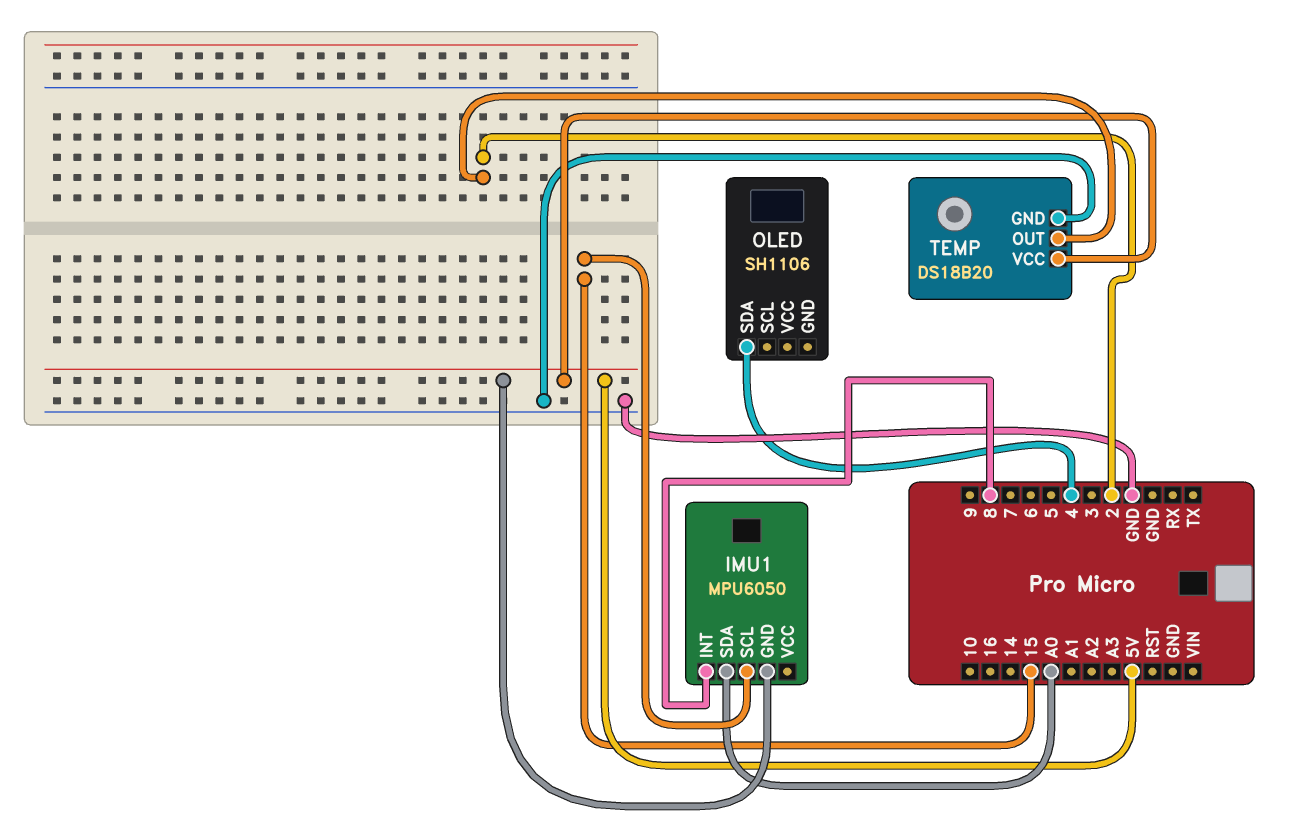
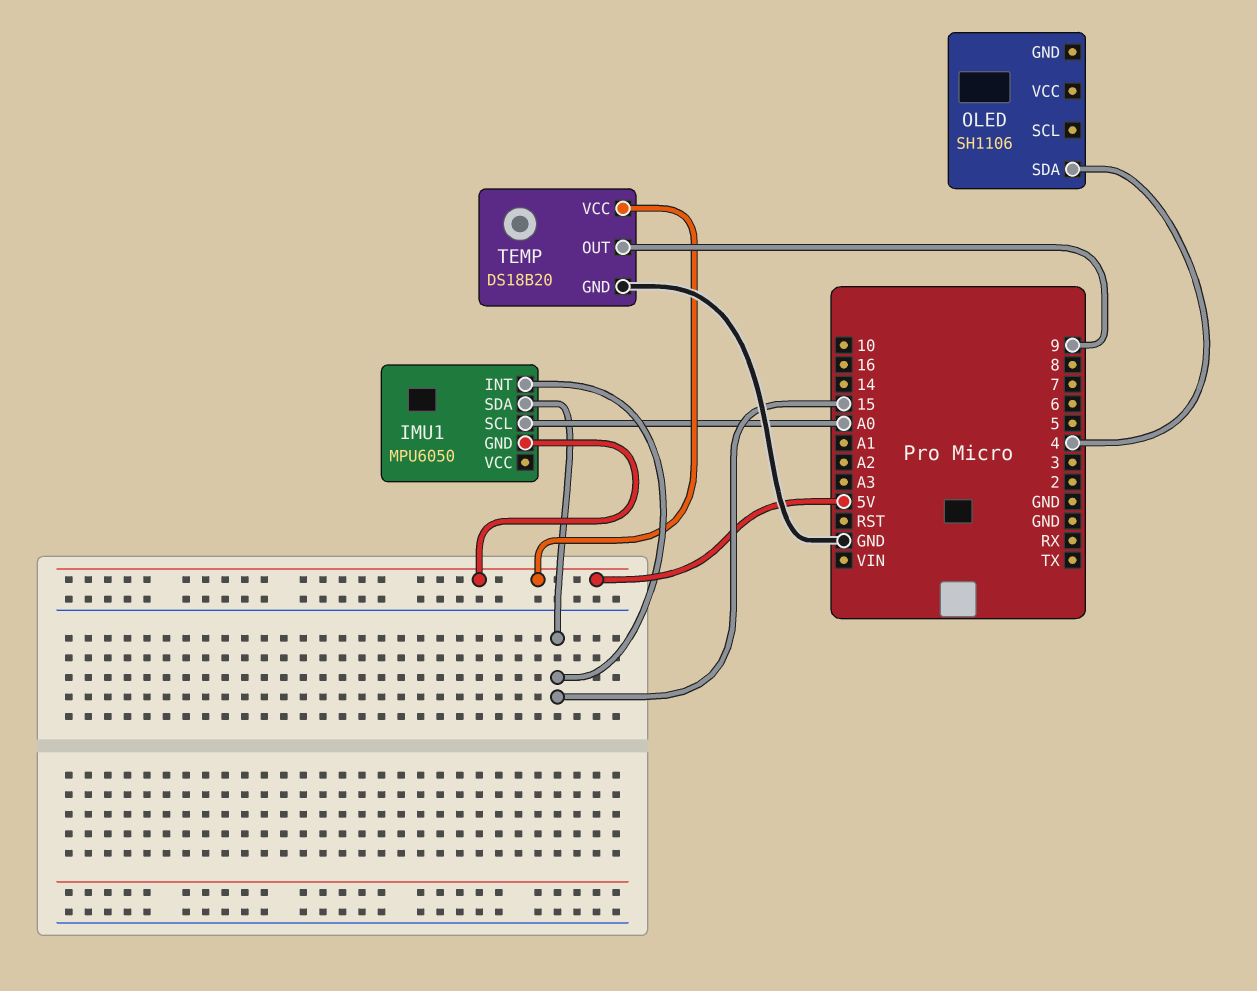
IMU1 pin INT: 8 -> 15
IMU1 pin SCL: 15 -> A0
IMU1 pin SDA: A0 -> 15
TEMP pin OUT: 2 -> 9

